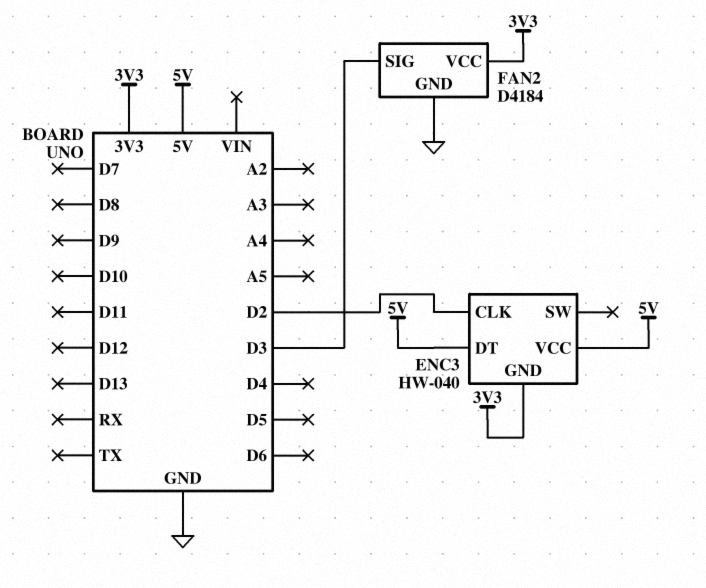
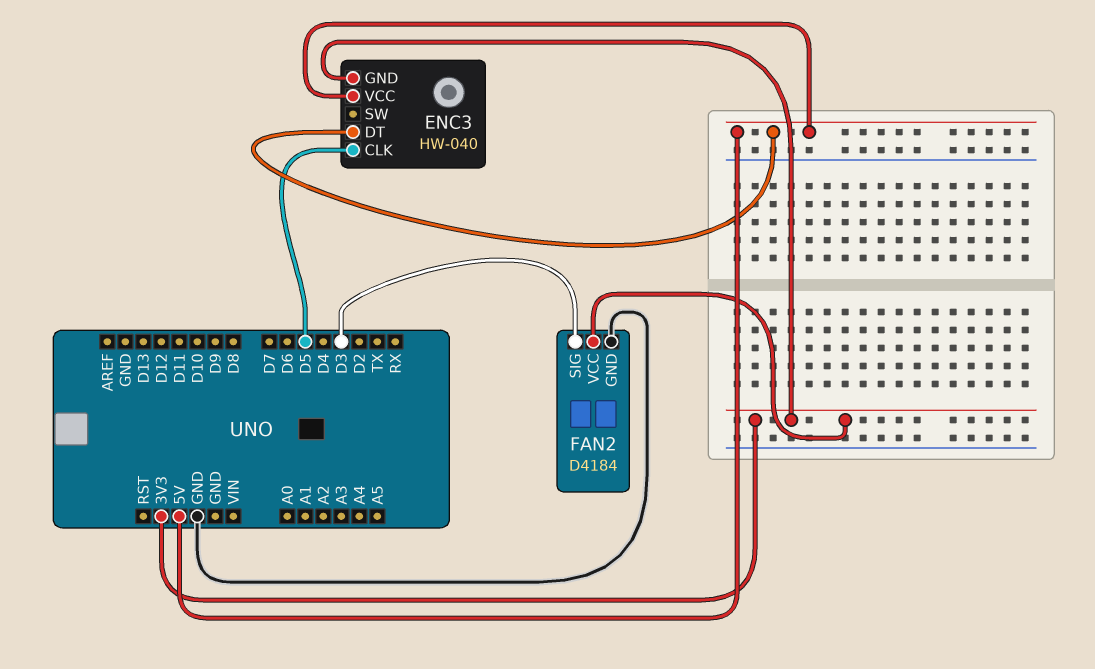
ENC3 pin CLK: D2 -> D5

